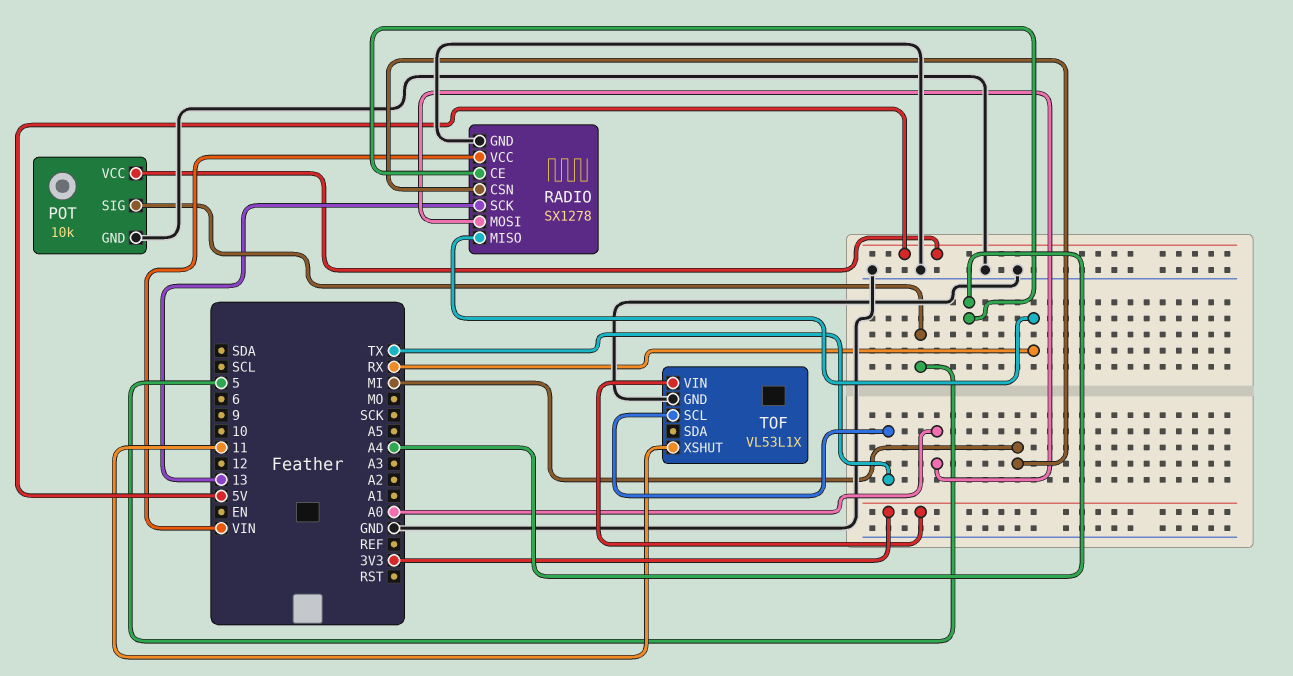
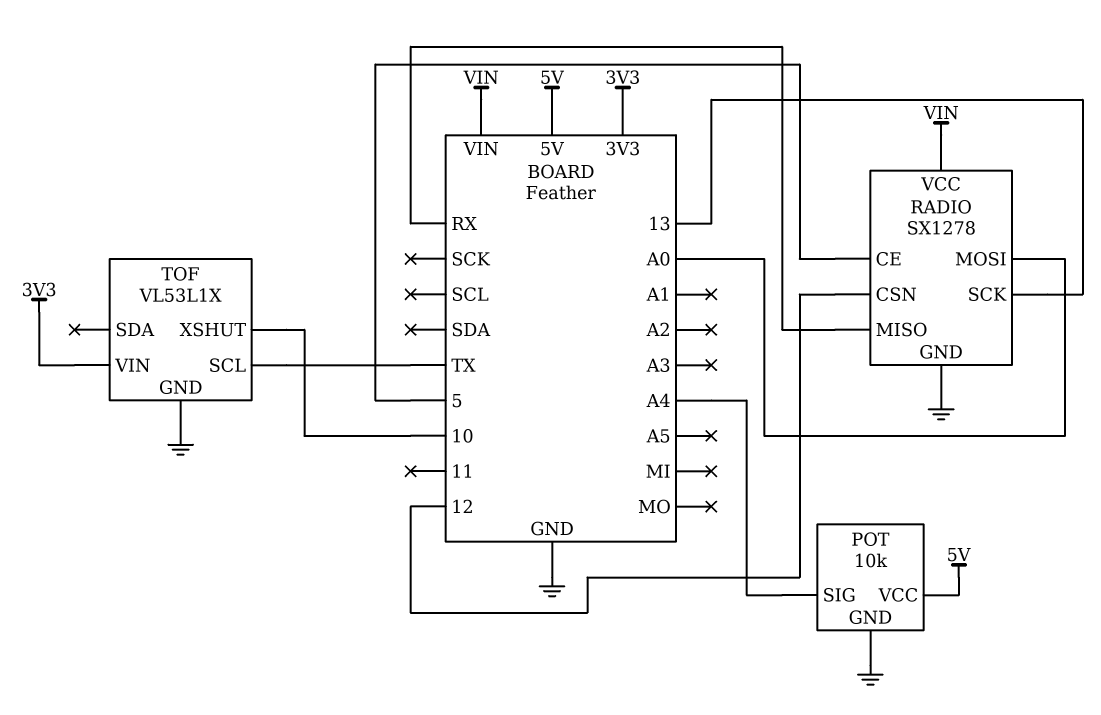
POT pin SIG: 5 -> A4
RADIO pin CE: A4 -> 5
RADIO pin CSN: MI -> 12
TOF pin XSHUT: 11 -> 10

